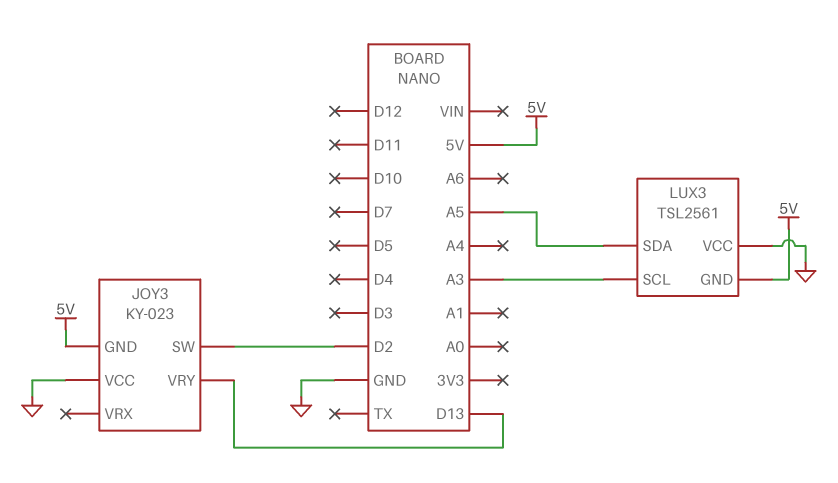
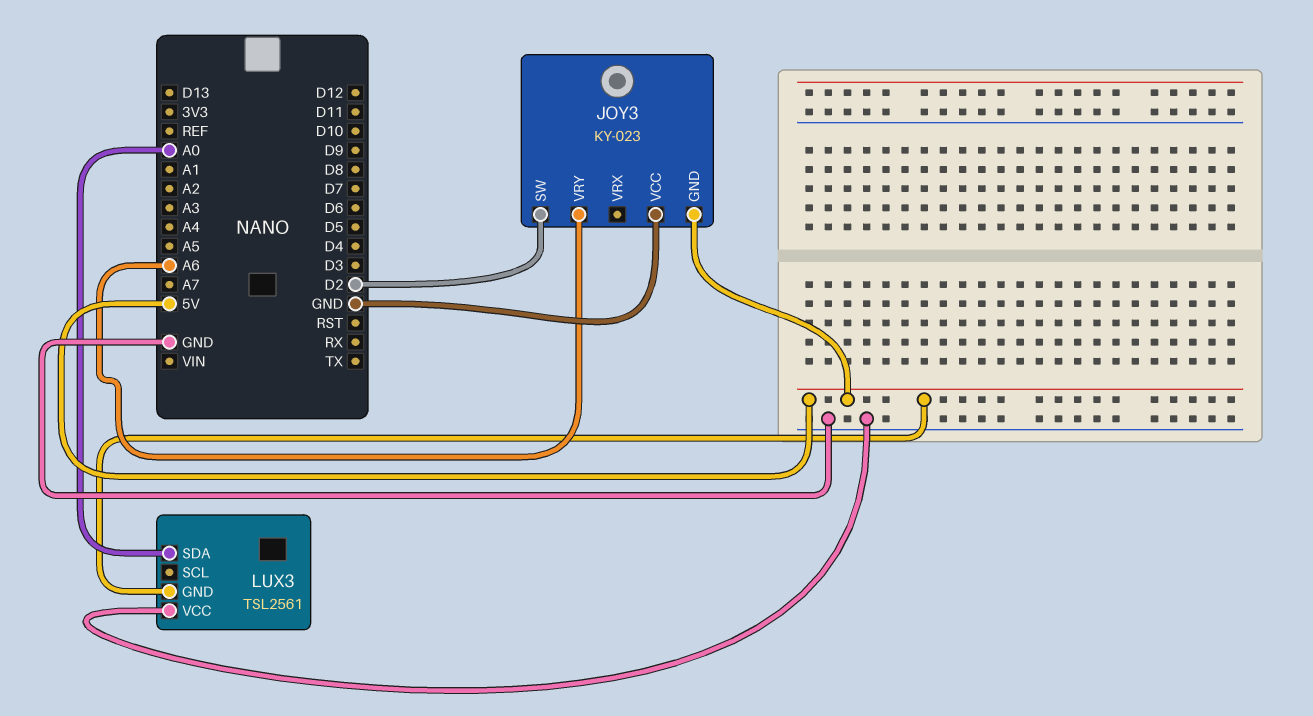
JOY3 pin VRY: D13 -> A6
LUX3 pin SCL: A3 -> none
LUX3 pin SDA: A5 -> A0

